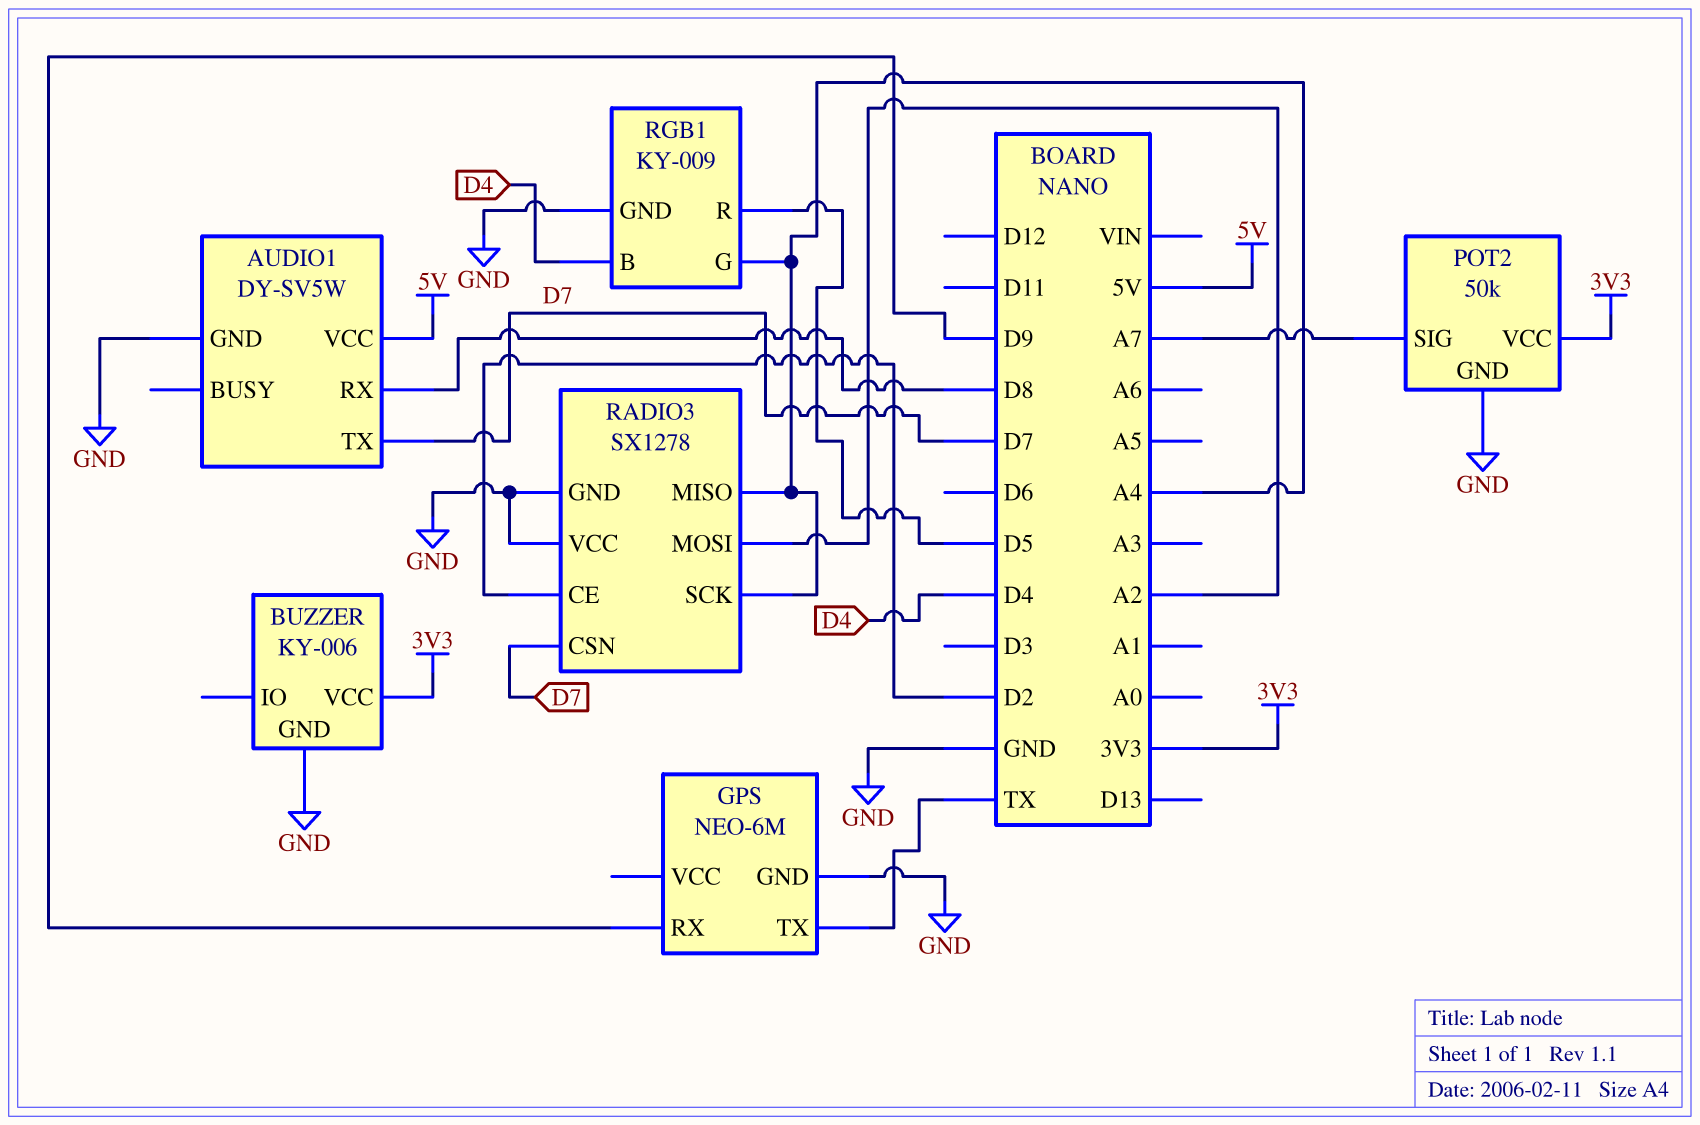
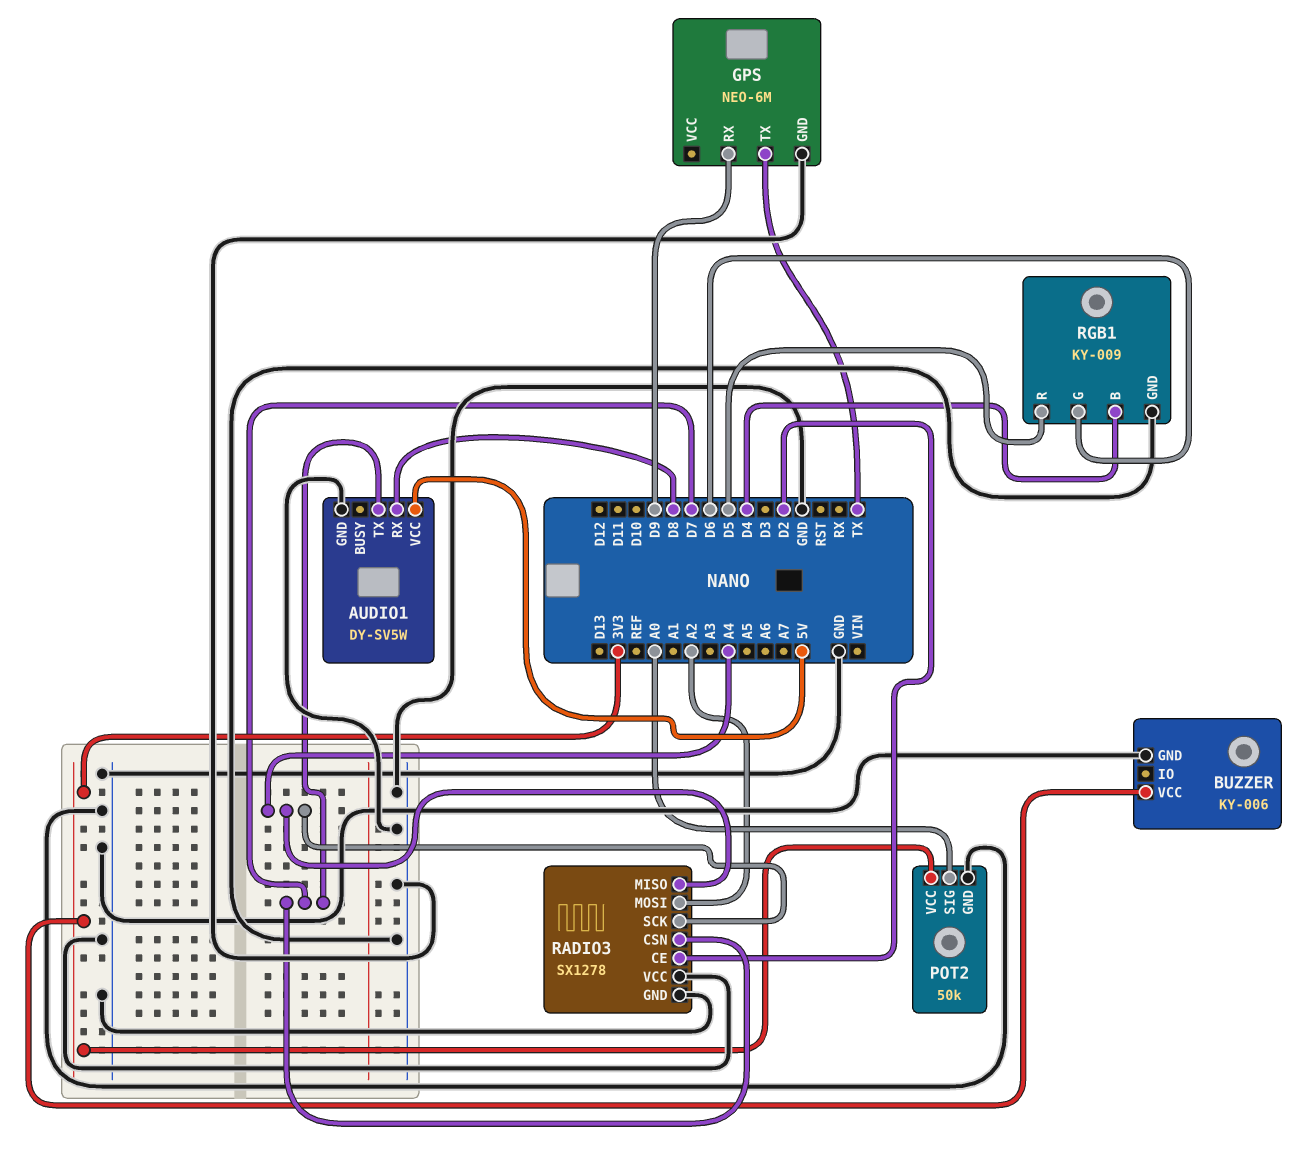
POT2 pin SIG: A7 -> A0
RGB1 pin G: A4 -> D6

